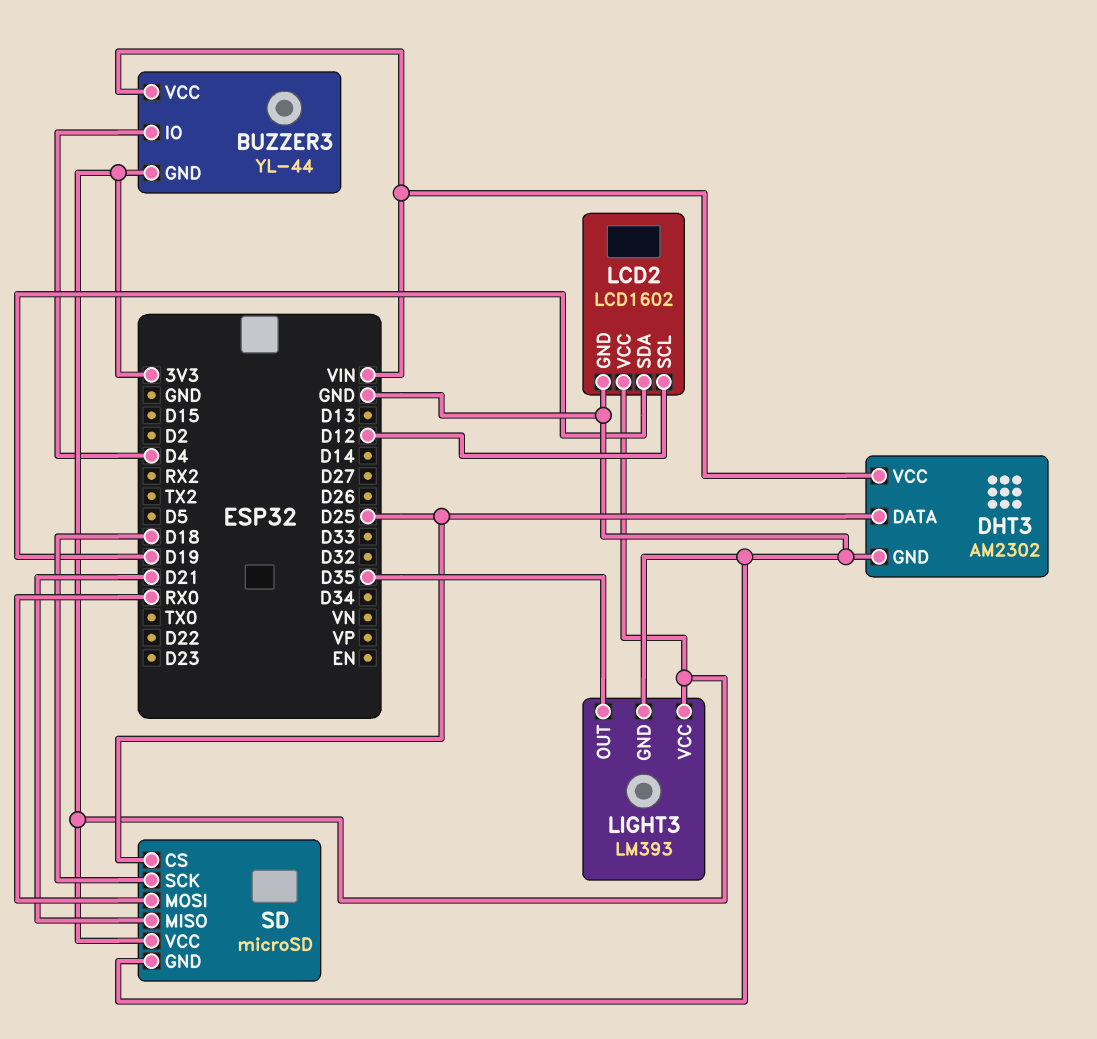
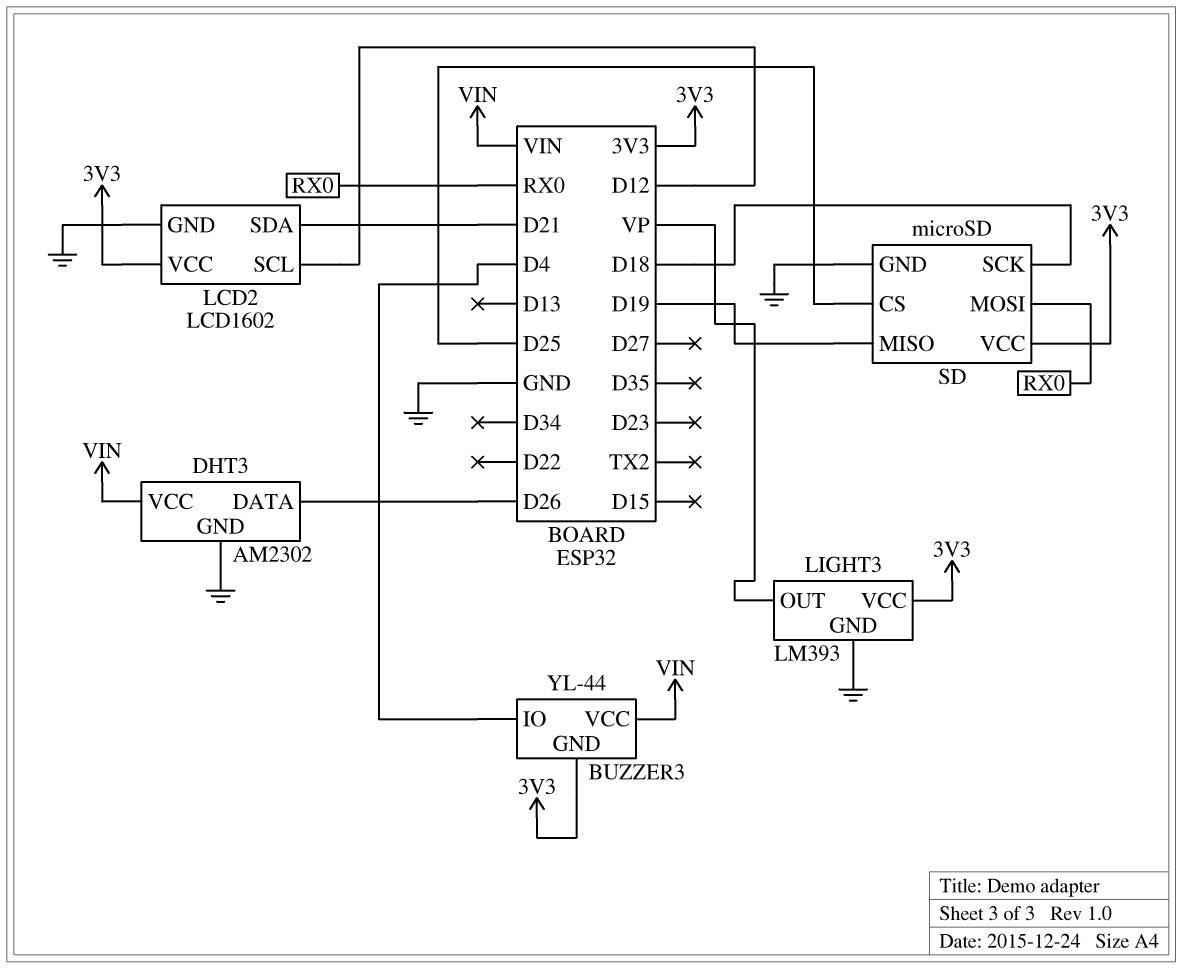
DHT3 pin DATA: D25 -> D26
LCD2 pin SDA: D19 -> D21
LIGHT3 pin OUT: D35 -> VP
SD pin MISO: D21 -> D19

